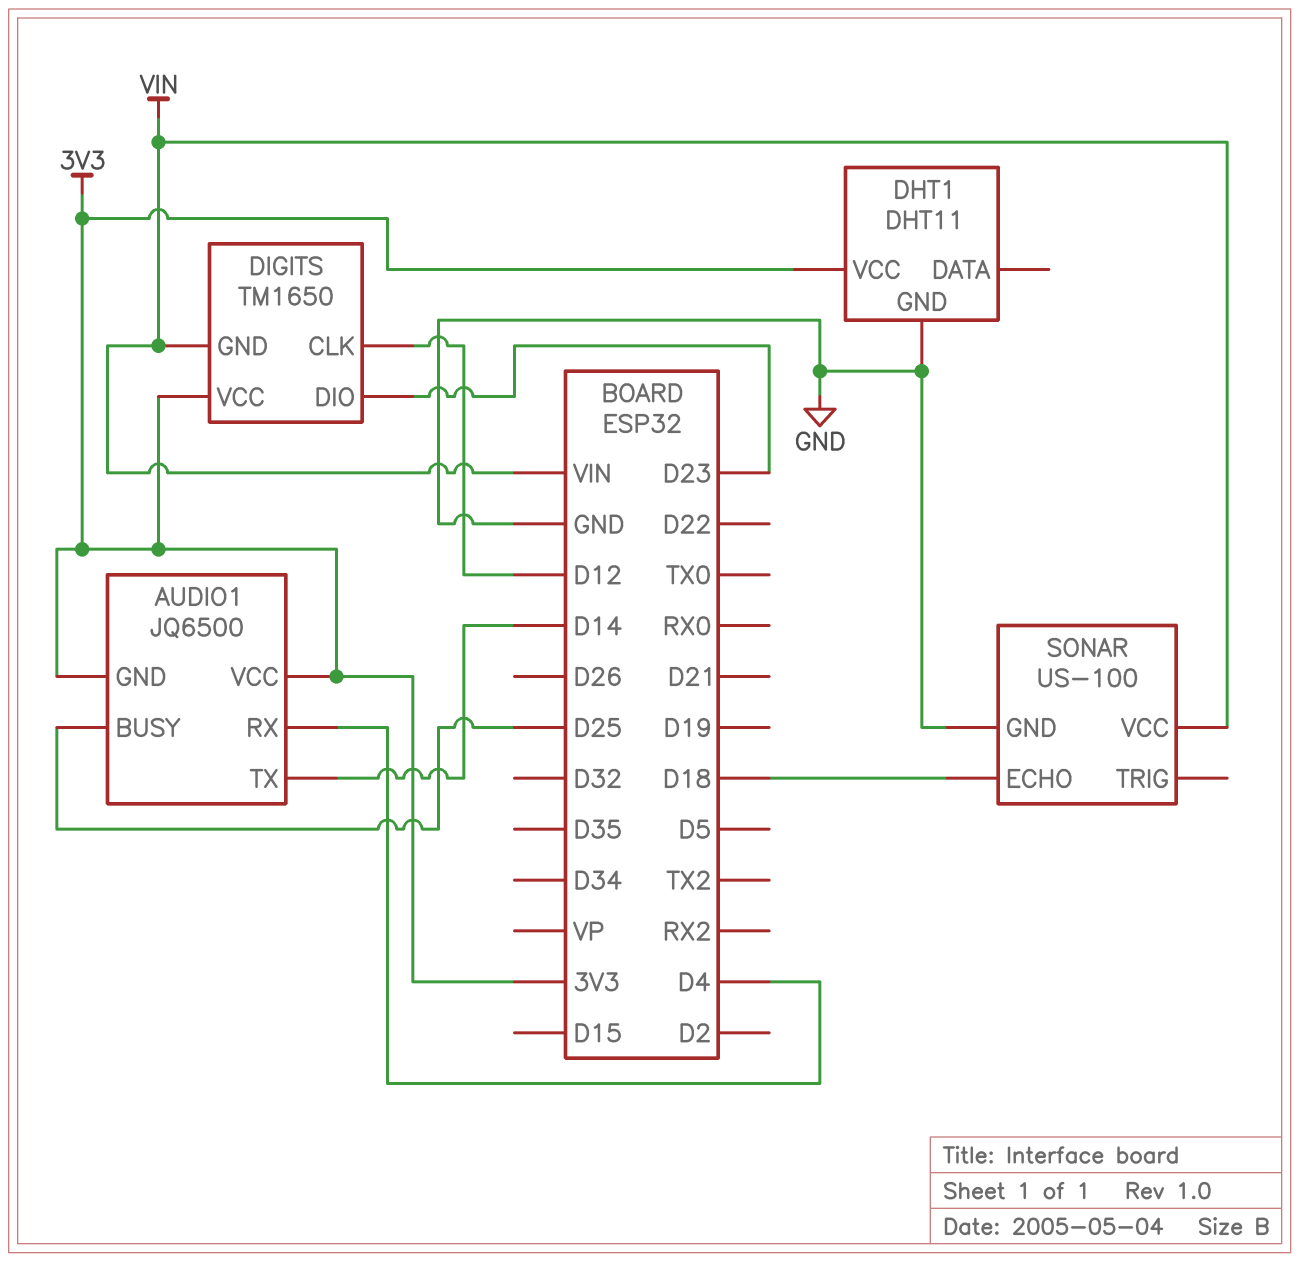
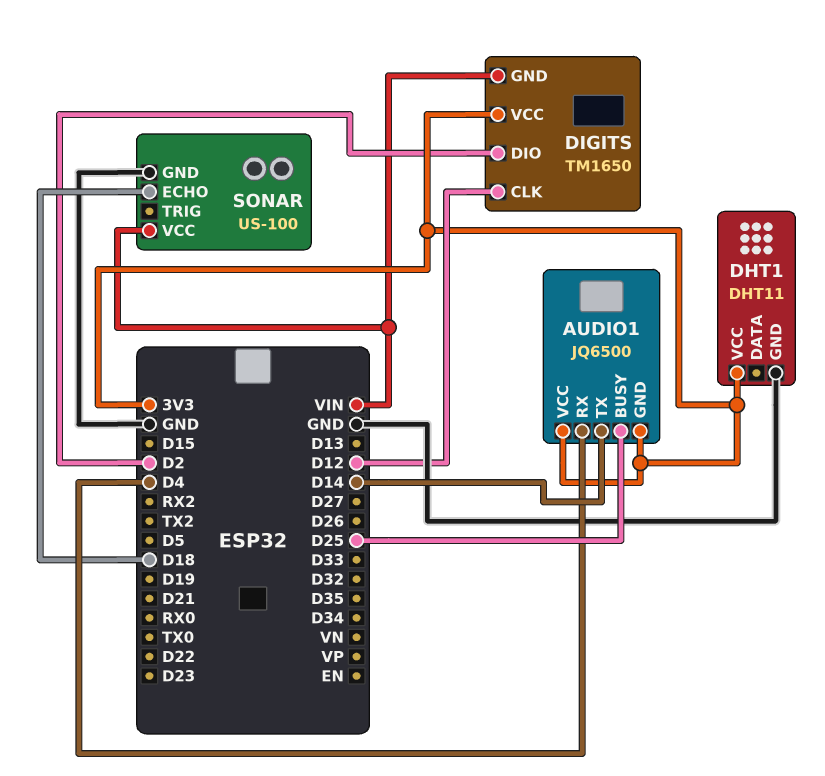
DIGITS pin DIO: D23 -> D2

